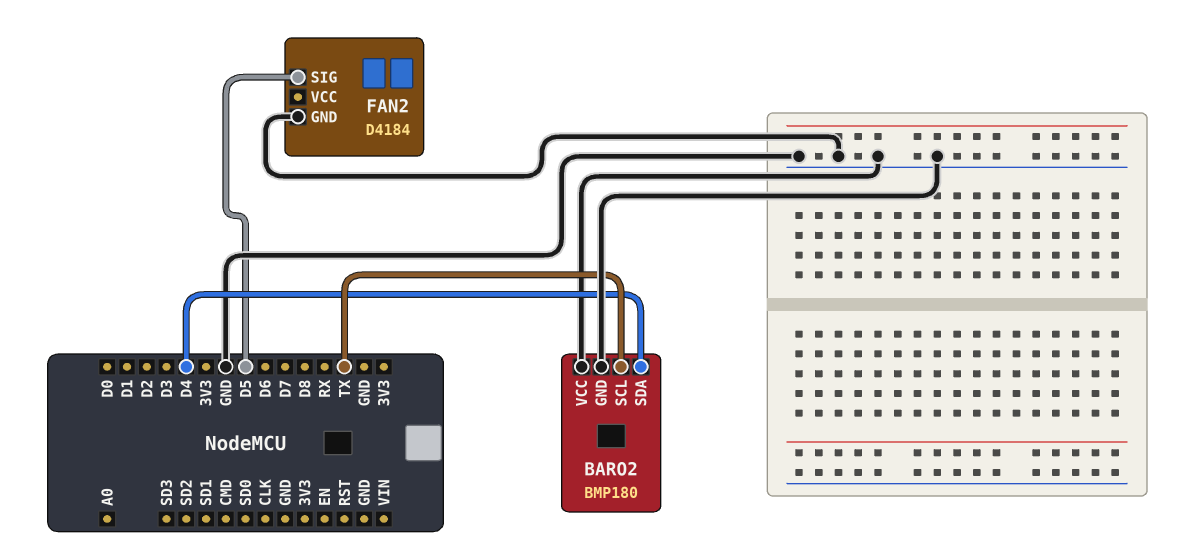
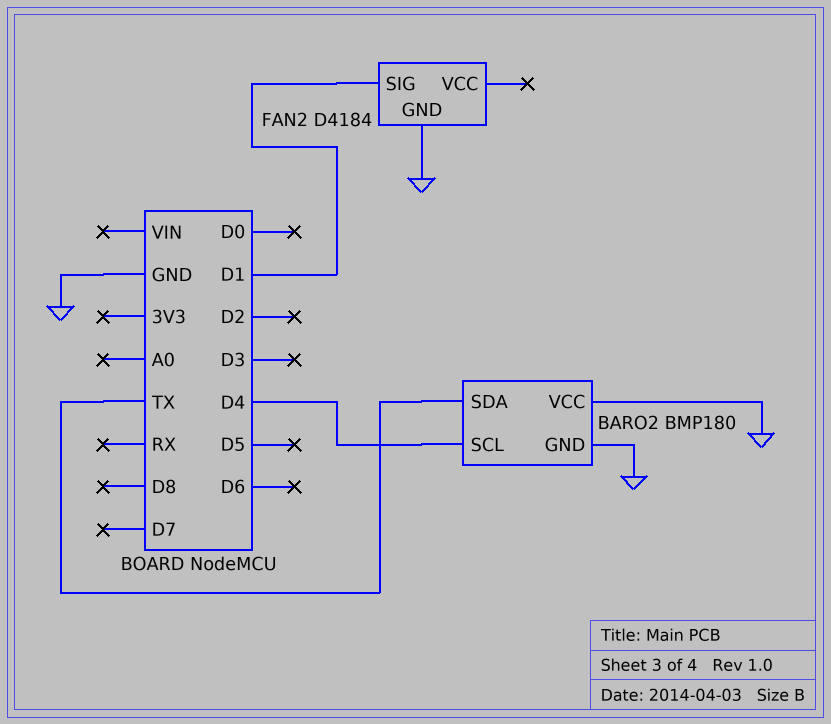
BARO2 pin SCL: TX -> D4
BARO2 pin SDA: D4 -> TX
FAN2 pin SIG: D5 -> D1

